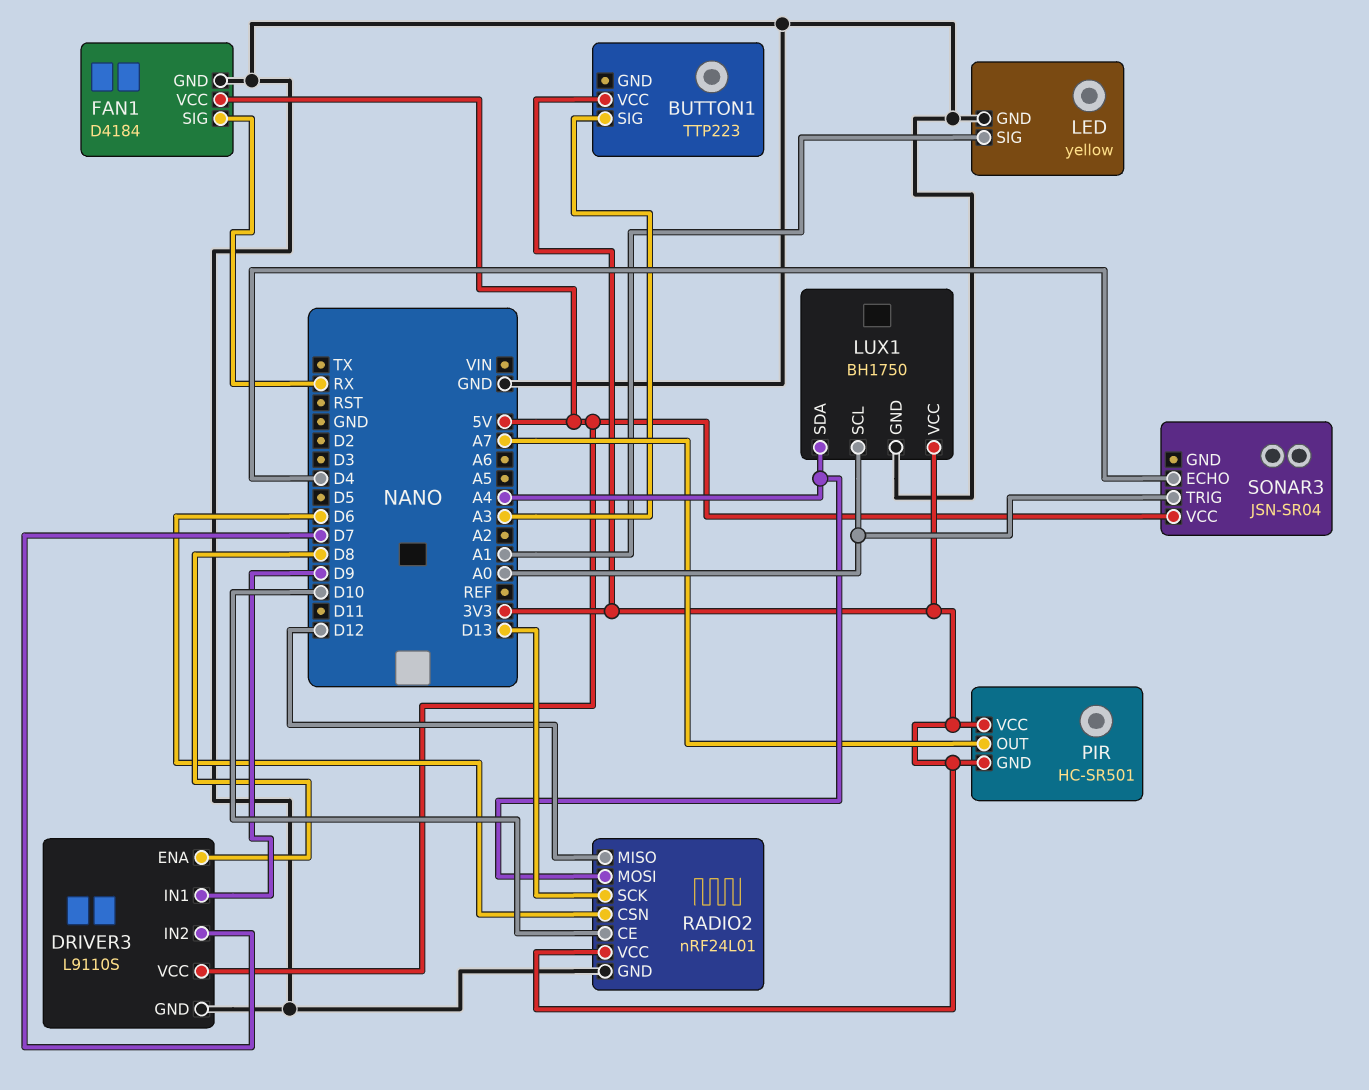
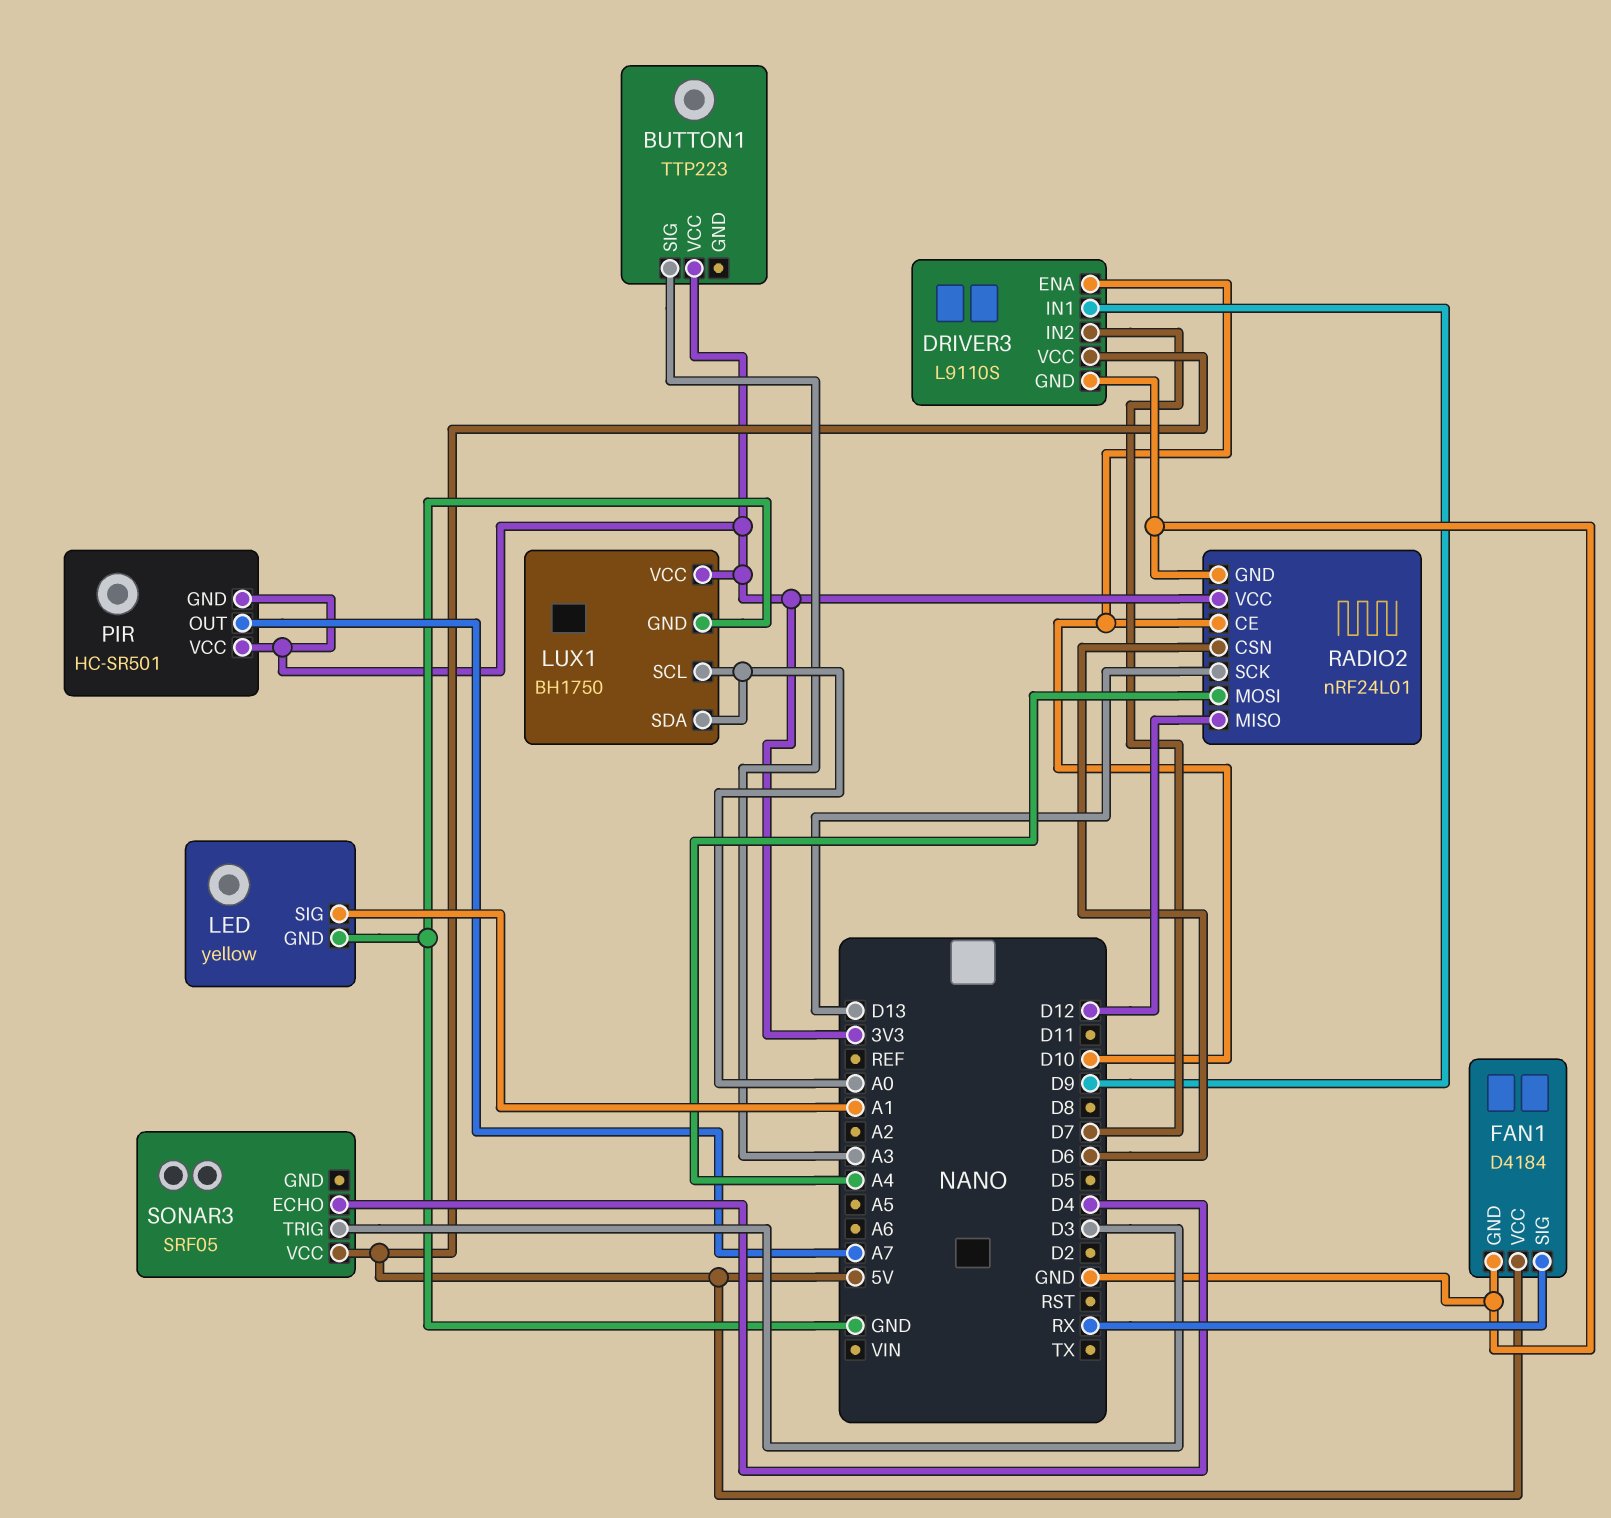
DRIVER3 pin ENA: D8 -> D10
LUX1 pin SDA: A4 -> A0
SONAR3: JSN-SR04 -> SRF05
SONAR3 pin TRIG: A0 -> D3

